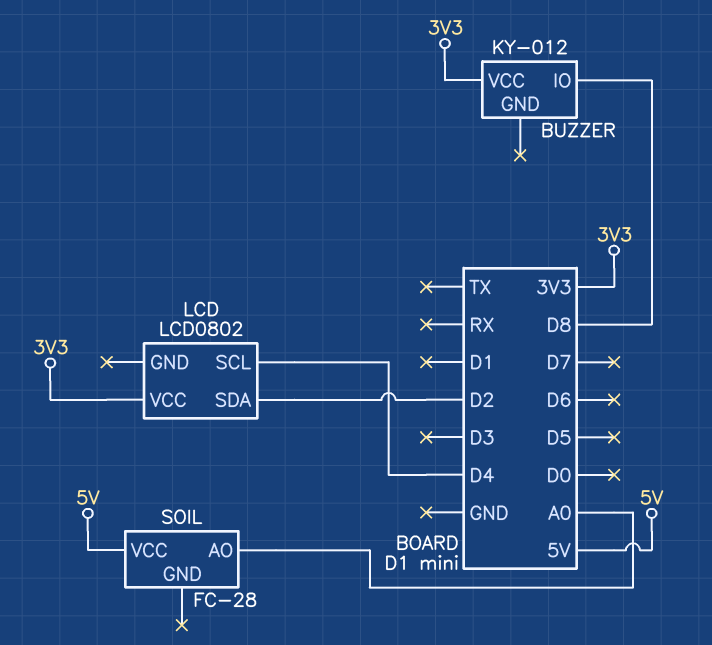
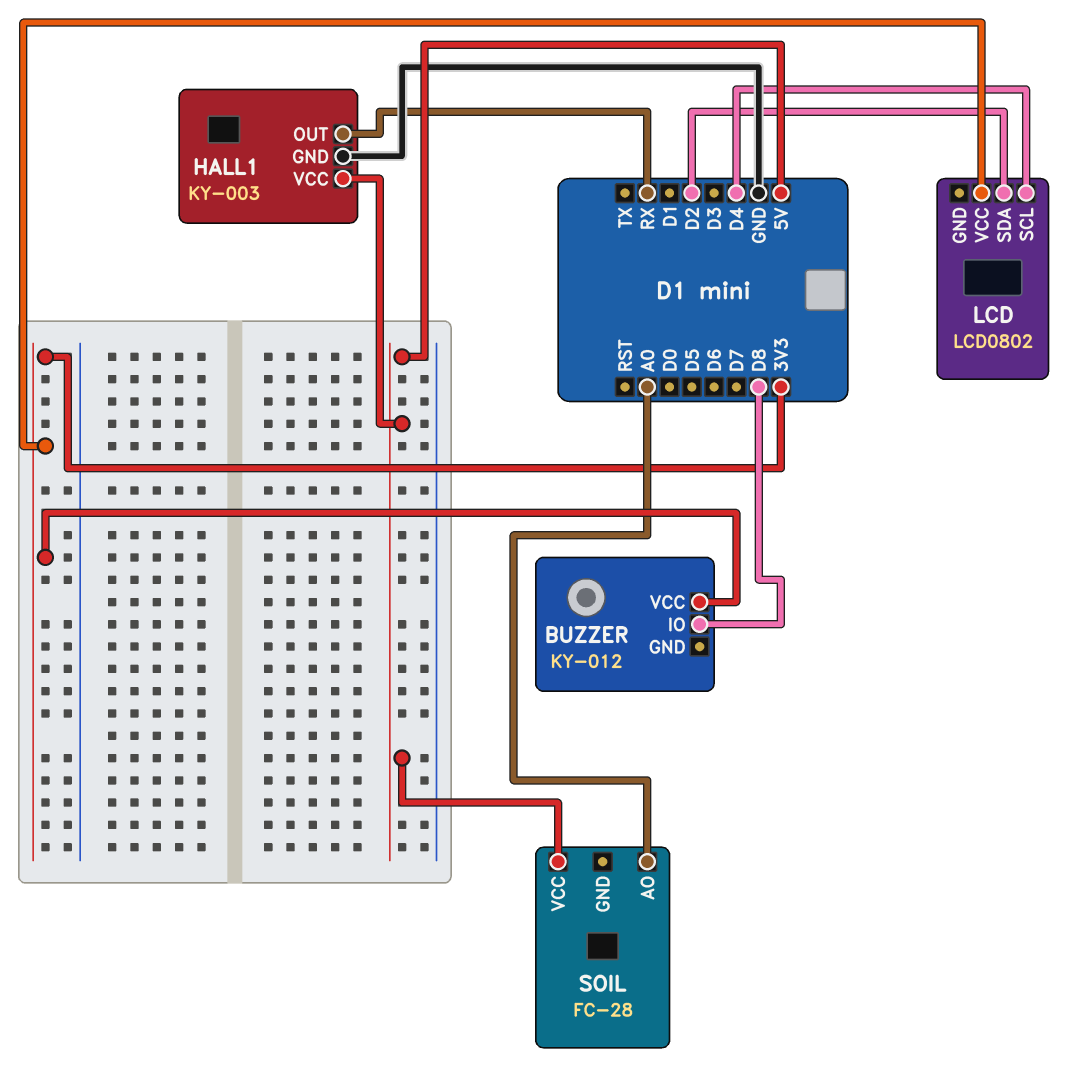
HALL1: none -> KY-003
HALL1 pin GND: none -> GND
HALL1 pin OUT: none -> RX
HALL1 pin VCC: none -> 5V

